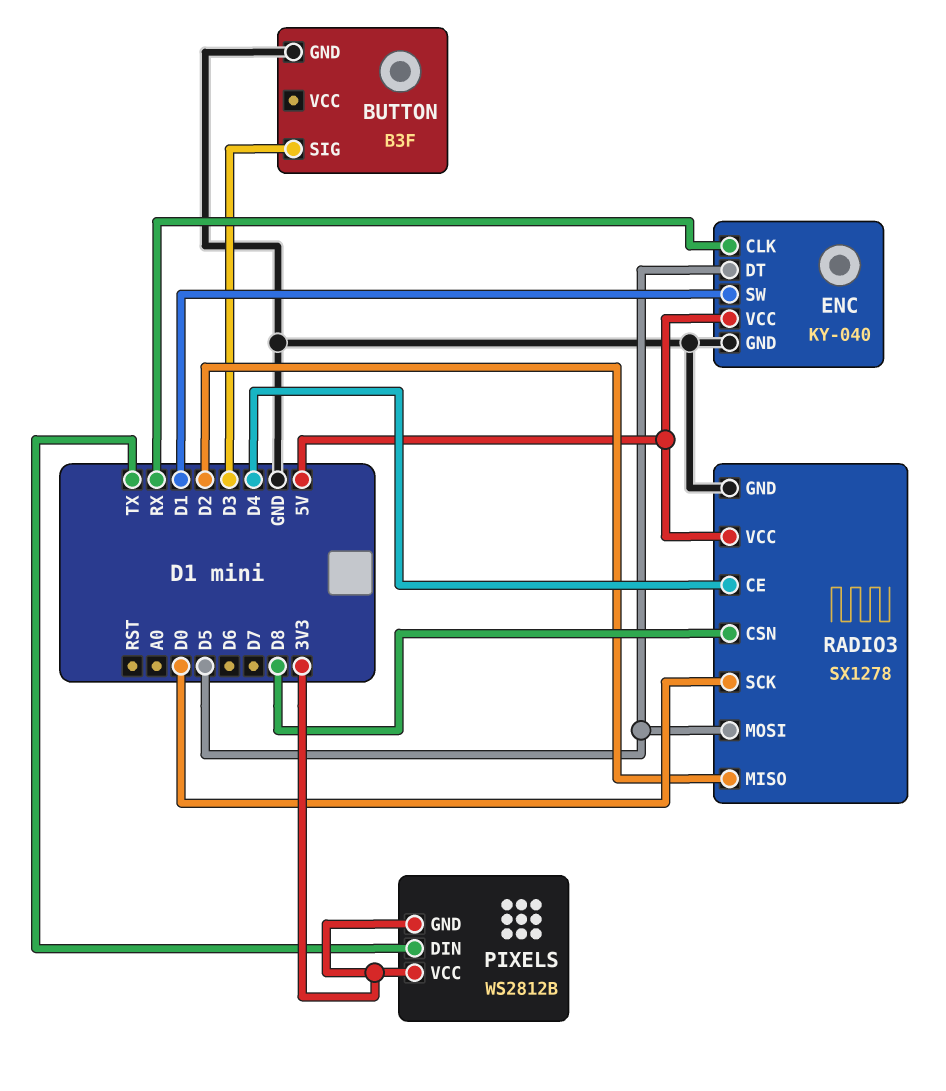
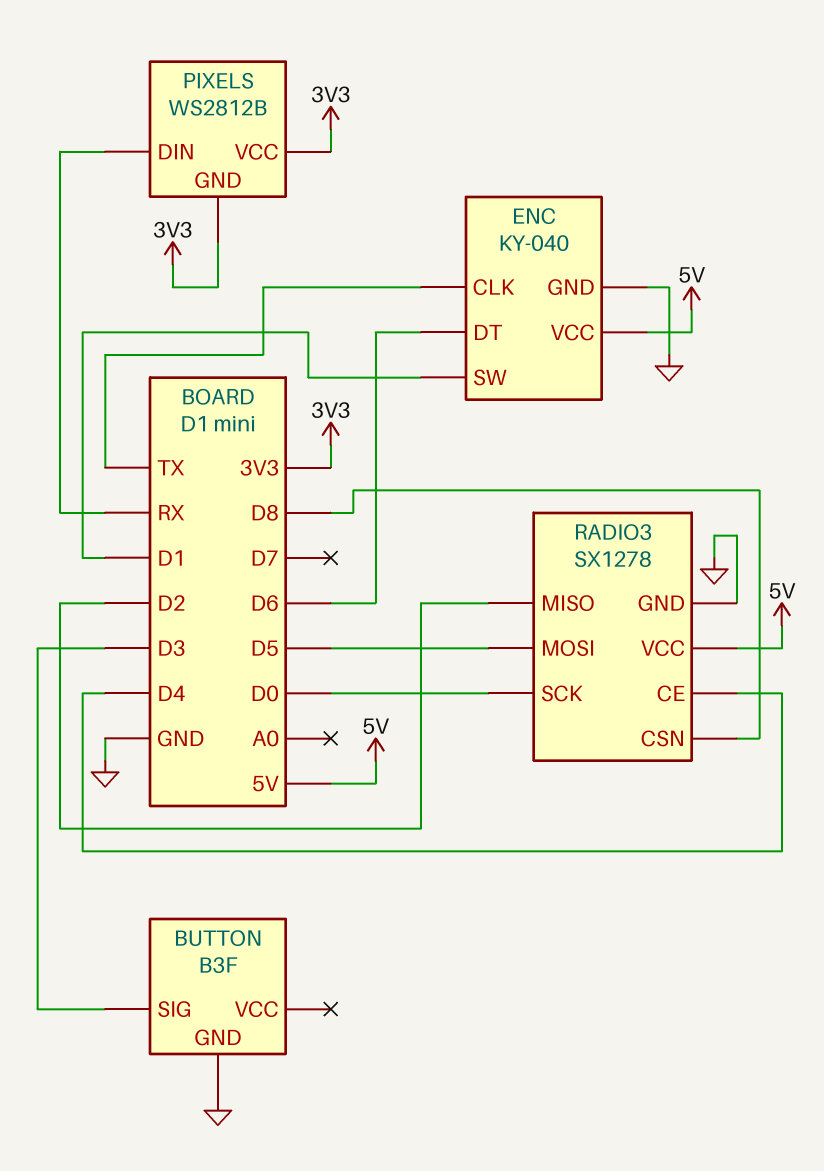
ENC pin CLK: RX -> TX
ENC pin DT: D5 -> D6
PIXELS pin DIN: TX -> RX

